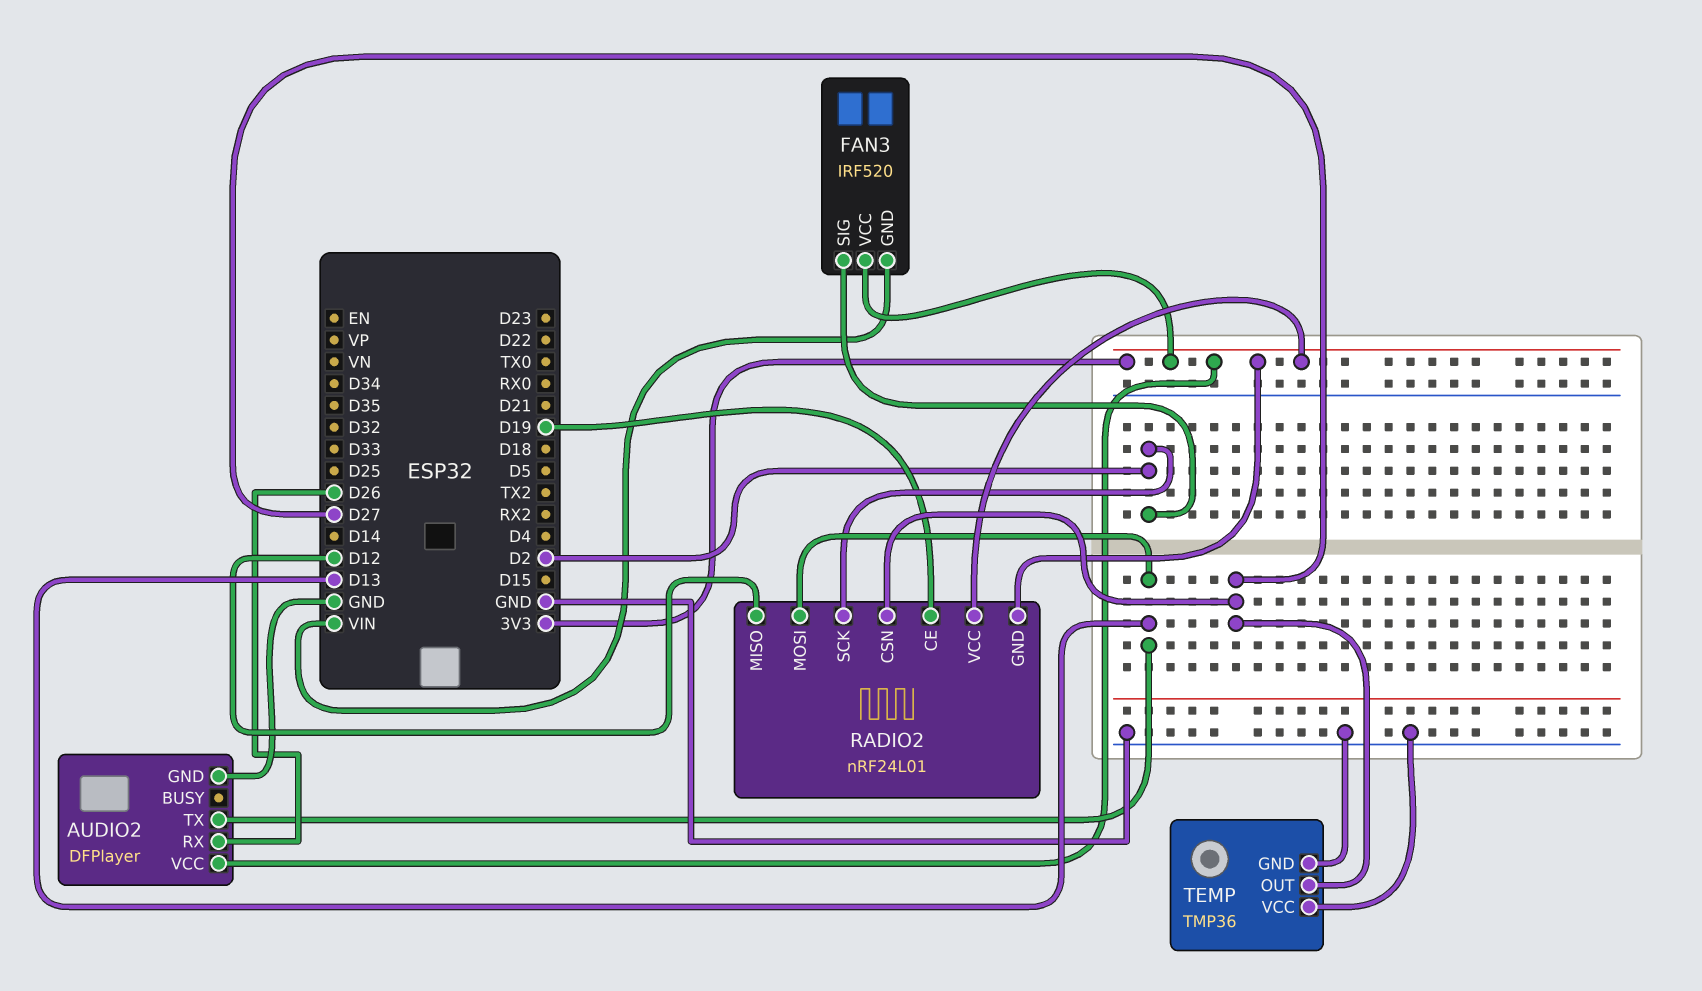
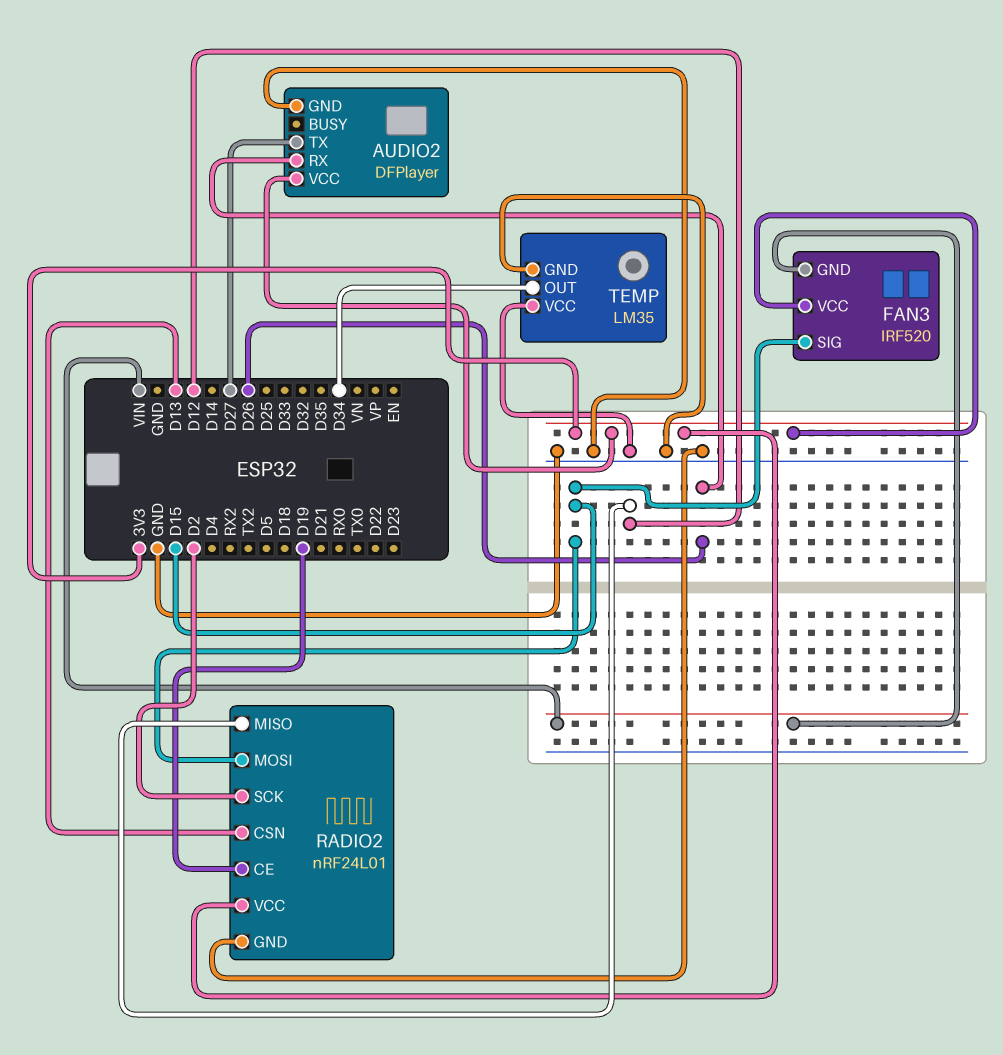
AUDIO2 pin TX: D13 -> D27
FAN3 pin SIG: D2 -> D15
RADIO2 pin CSN: D27 -> D13
RADIO2 pin GND: 3V3 -> GND
RADIO2 pin MOSI: D13 -> D15
TEMP: TMP36 -> LM35
TEMP pin OUT: D27 -> D34

